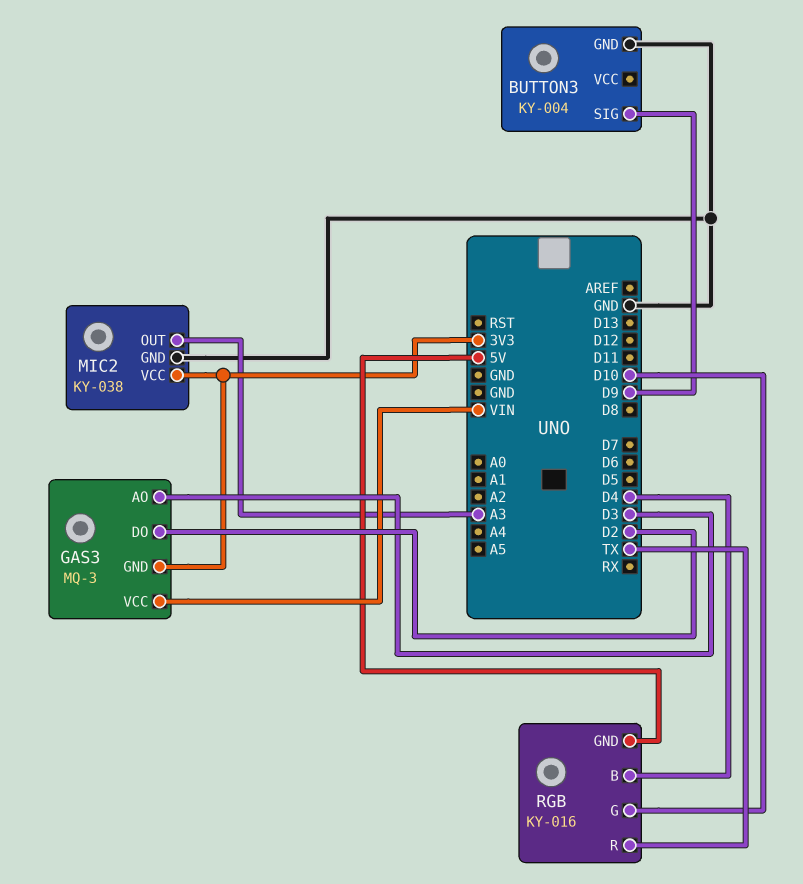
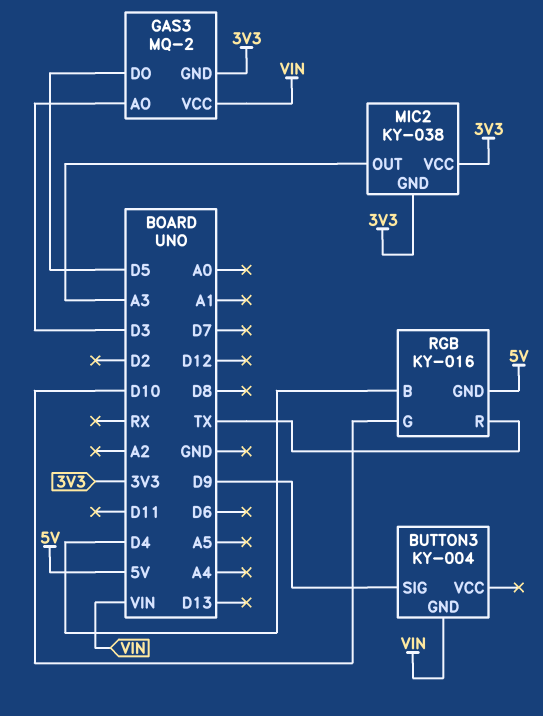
BUTTON3 pin GND: GND -> VIN
GAS3: MQ-3 -> MQ-2
GAS3 pin DO: D2 -> D5
MIC2 pin GND: GND -> 3V3

